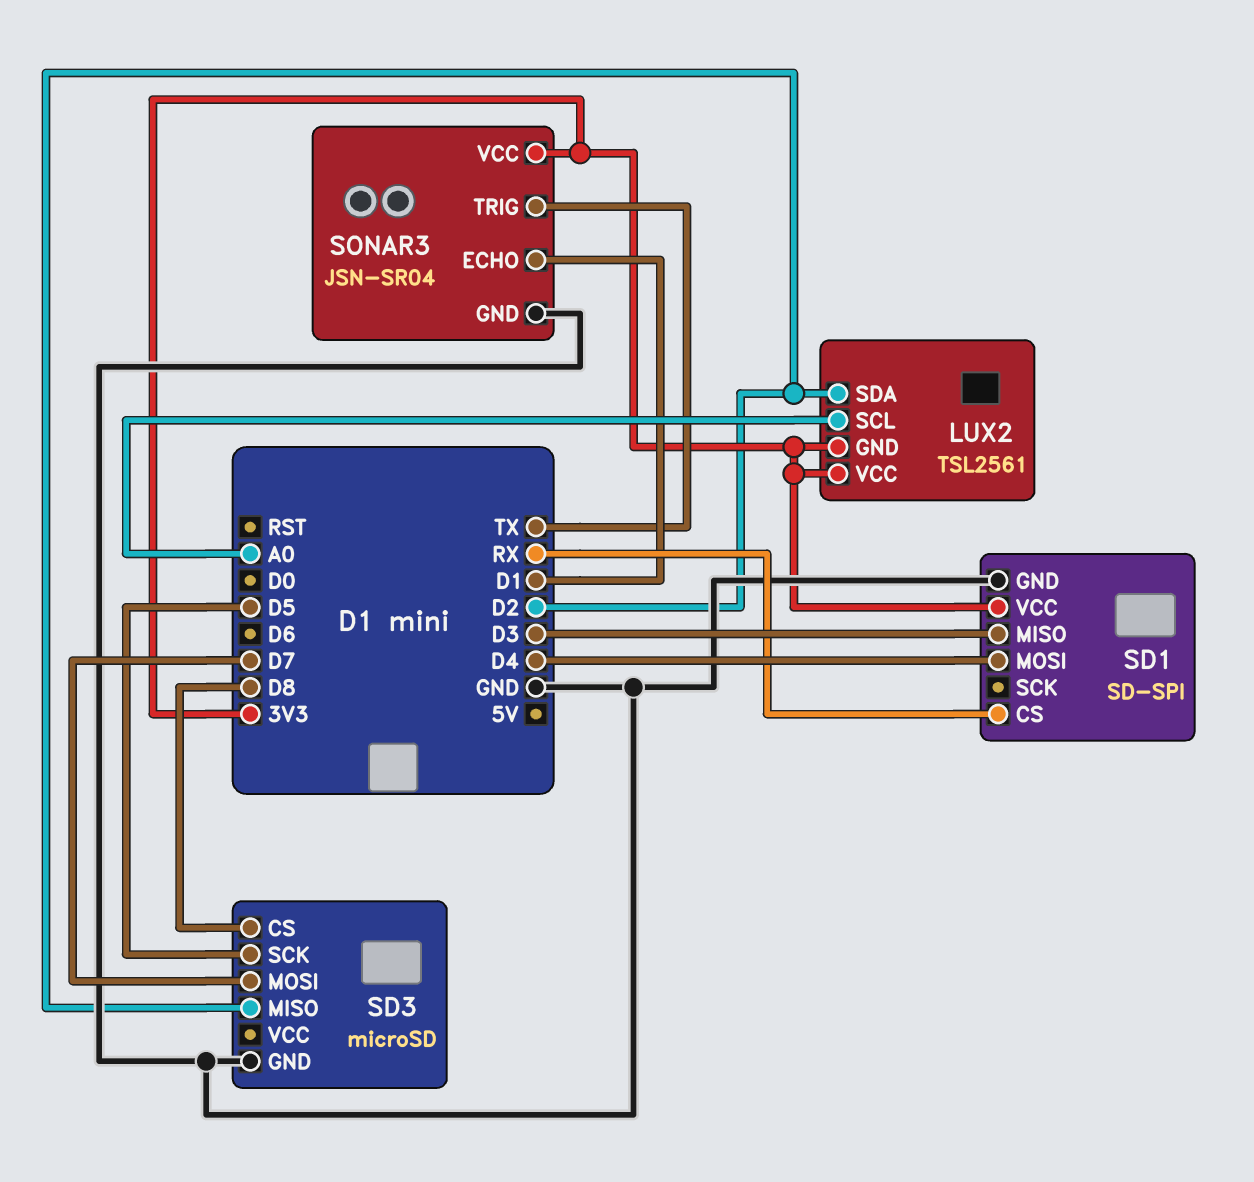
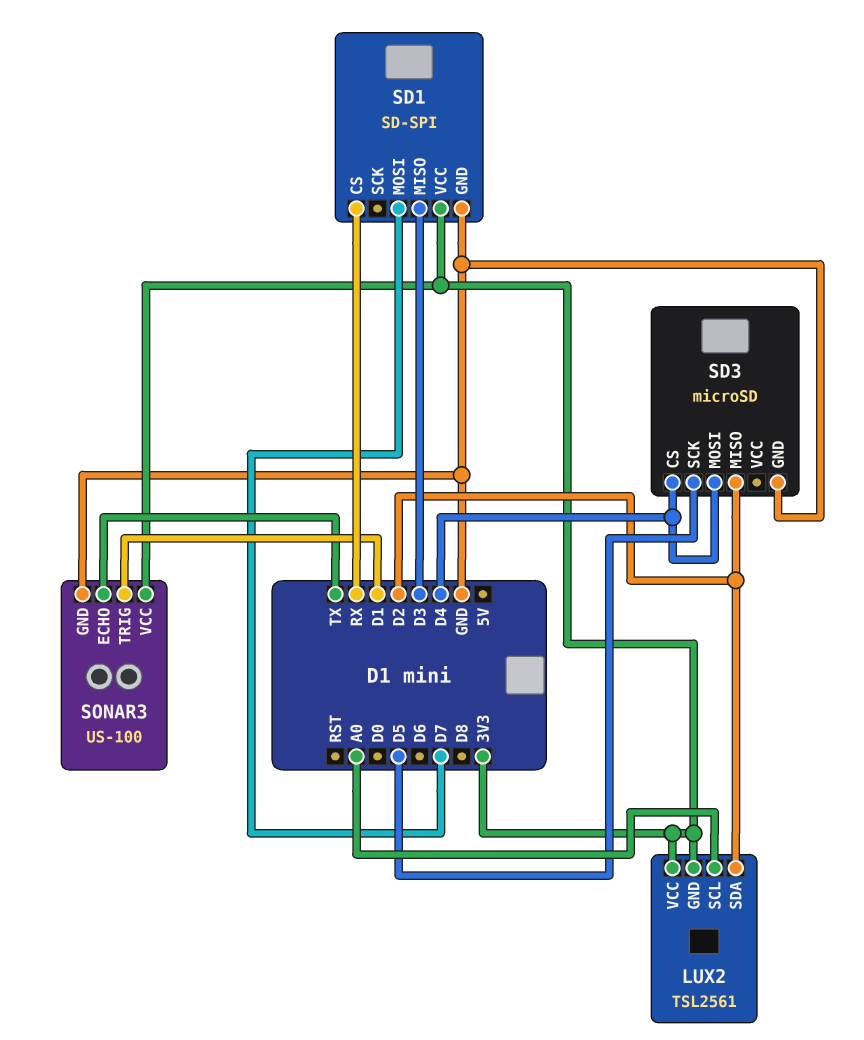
SD1 pin MOSI: D4 -> D7
SD3 pin CS: D8 -> D4
SD3 pin MOSI: D7 -> D4
SONAR3: JSN-SR04 -> US-100
SONAR3 pin ECHO: D1 -> TX
SONAR3 pin TRIG: TX -> D1

